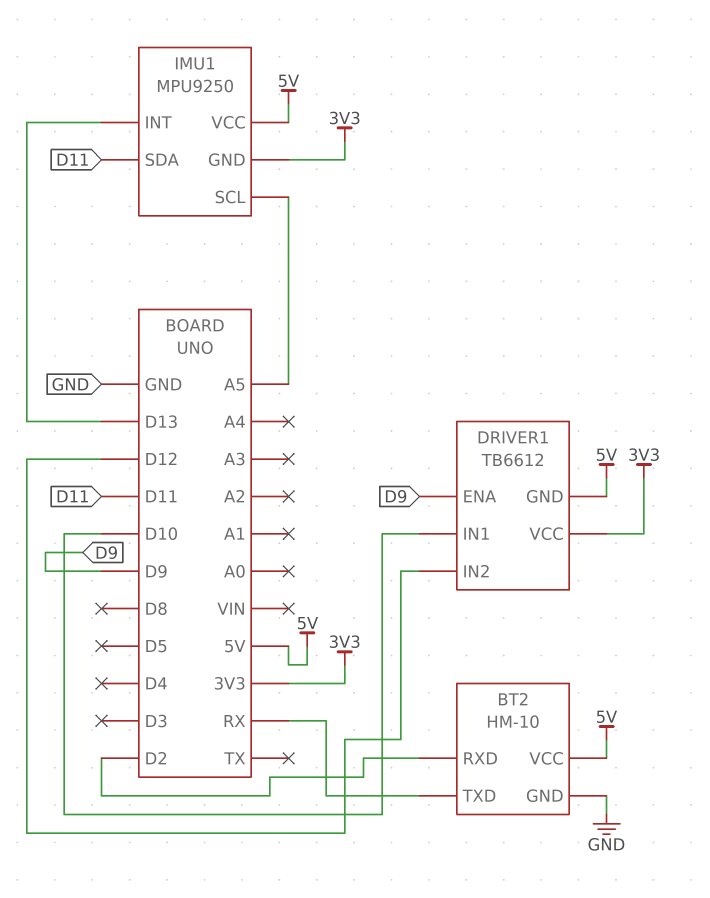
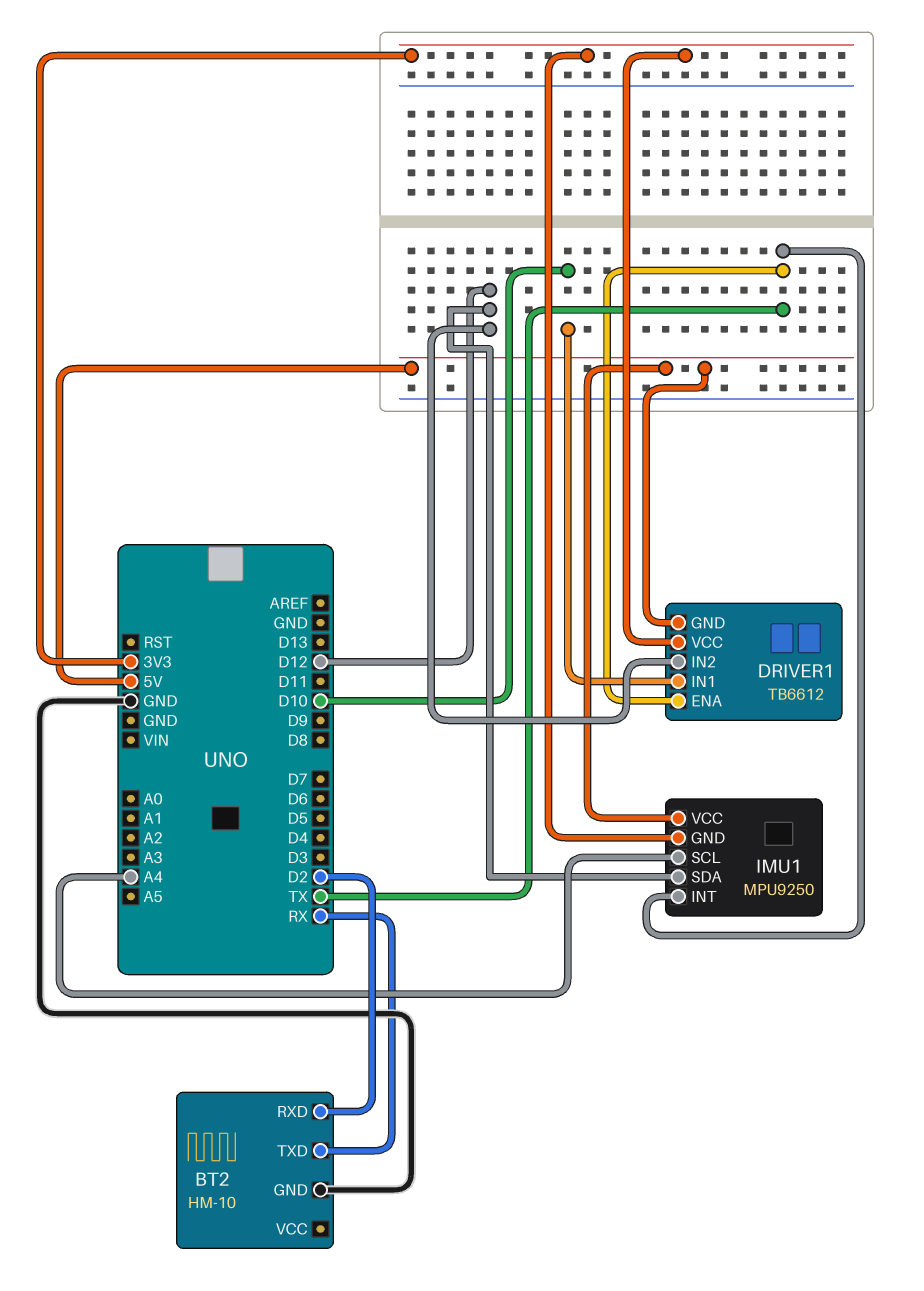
BT2 pin VCC: 5V -> none
DRIVER1 pin ENA: D9 -> TX
IMU1 pin INT: D13 -> TX
IMU1 pin SCL: A5 -> A4
IMU1 pin SDA: D11 -> D12

